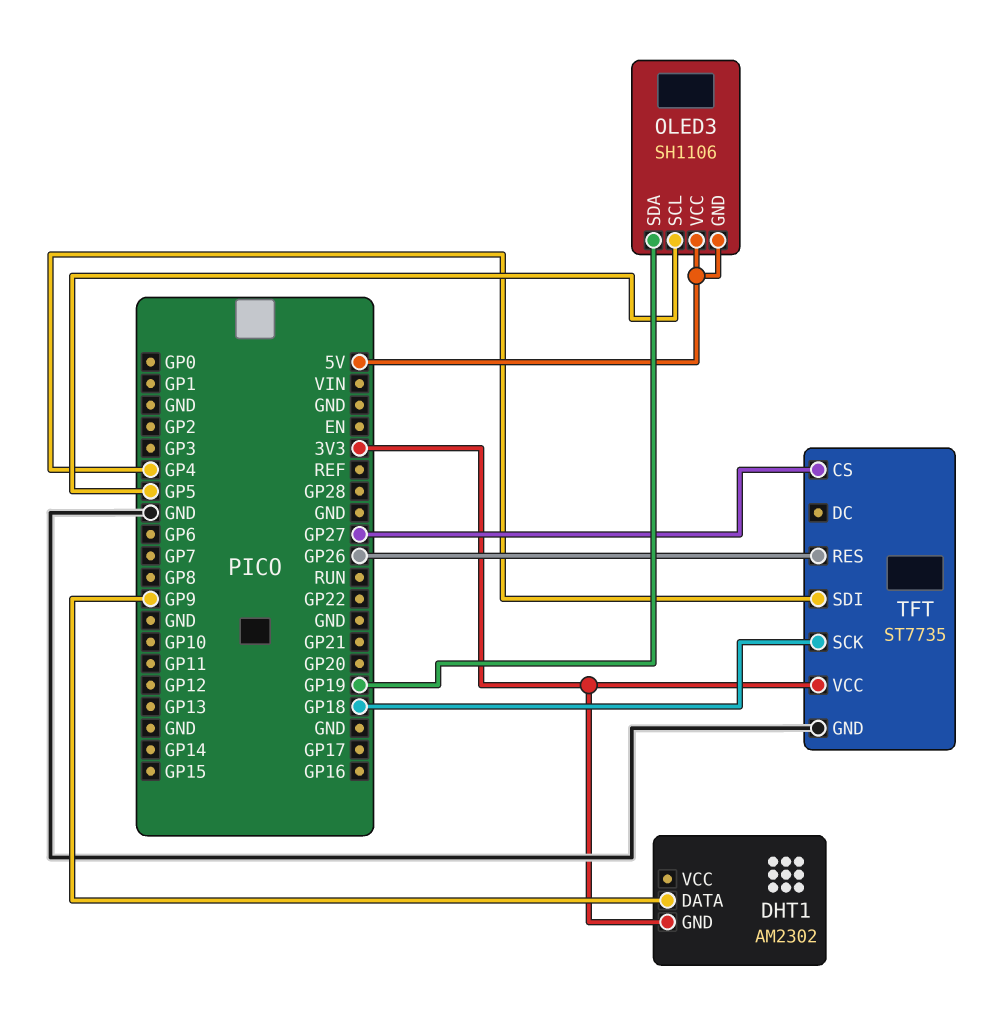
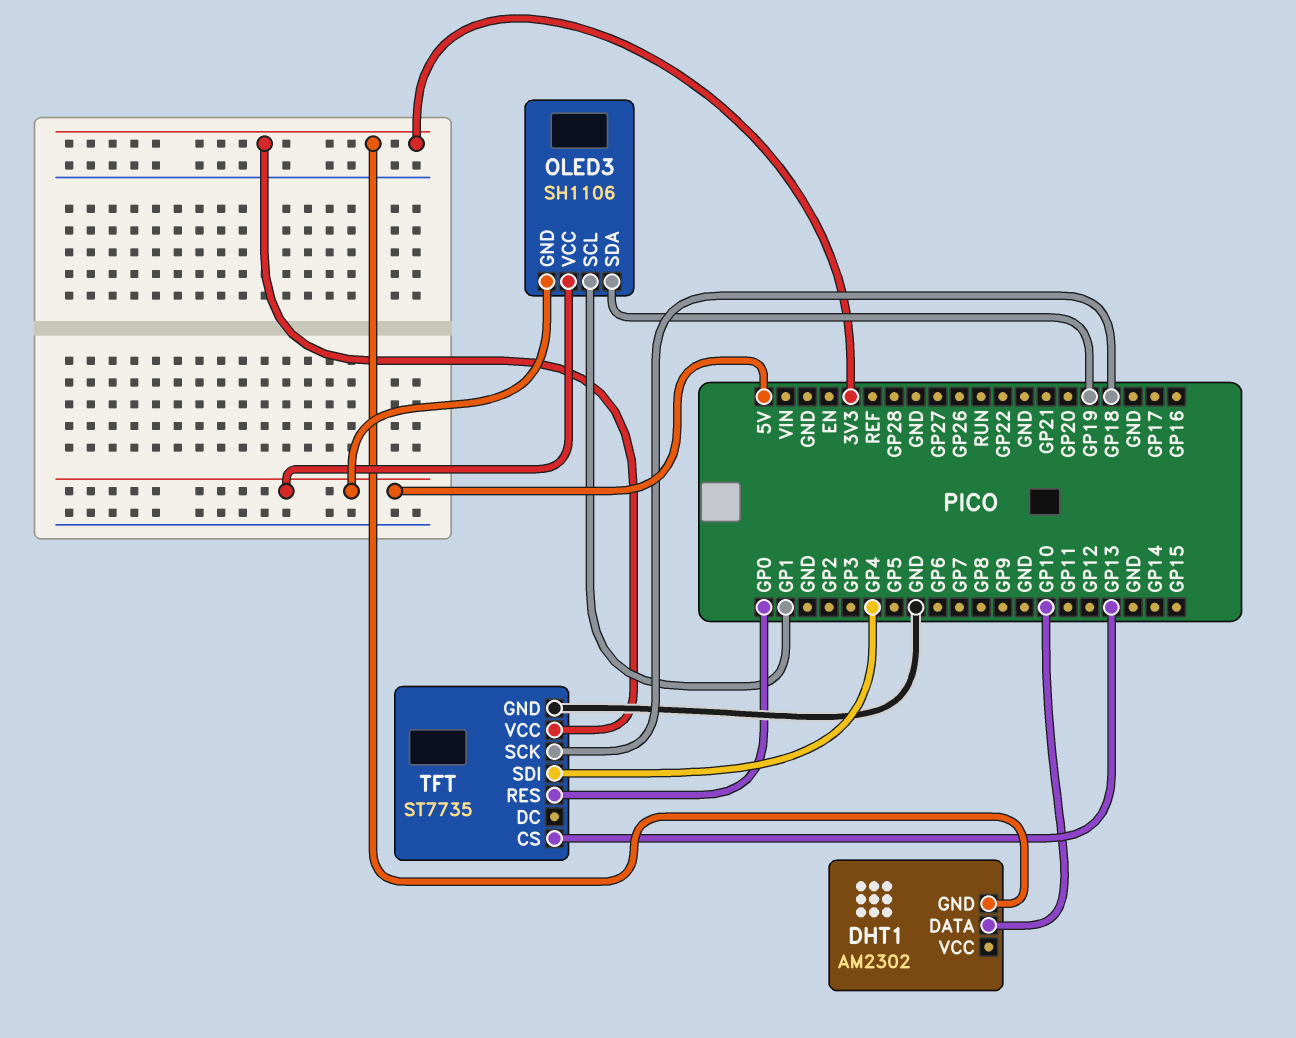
DHT1 pin DATA: GP9 -> GP10
OLED3 pin SCL: GP5 -> GP1
TFT pin CS: GP27 -> GP13
TFT pin RES: GP26 -> GP0

